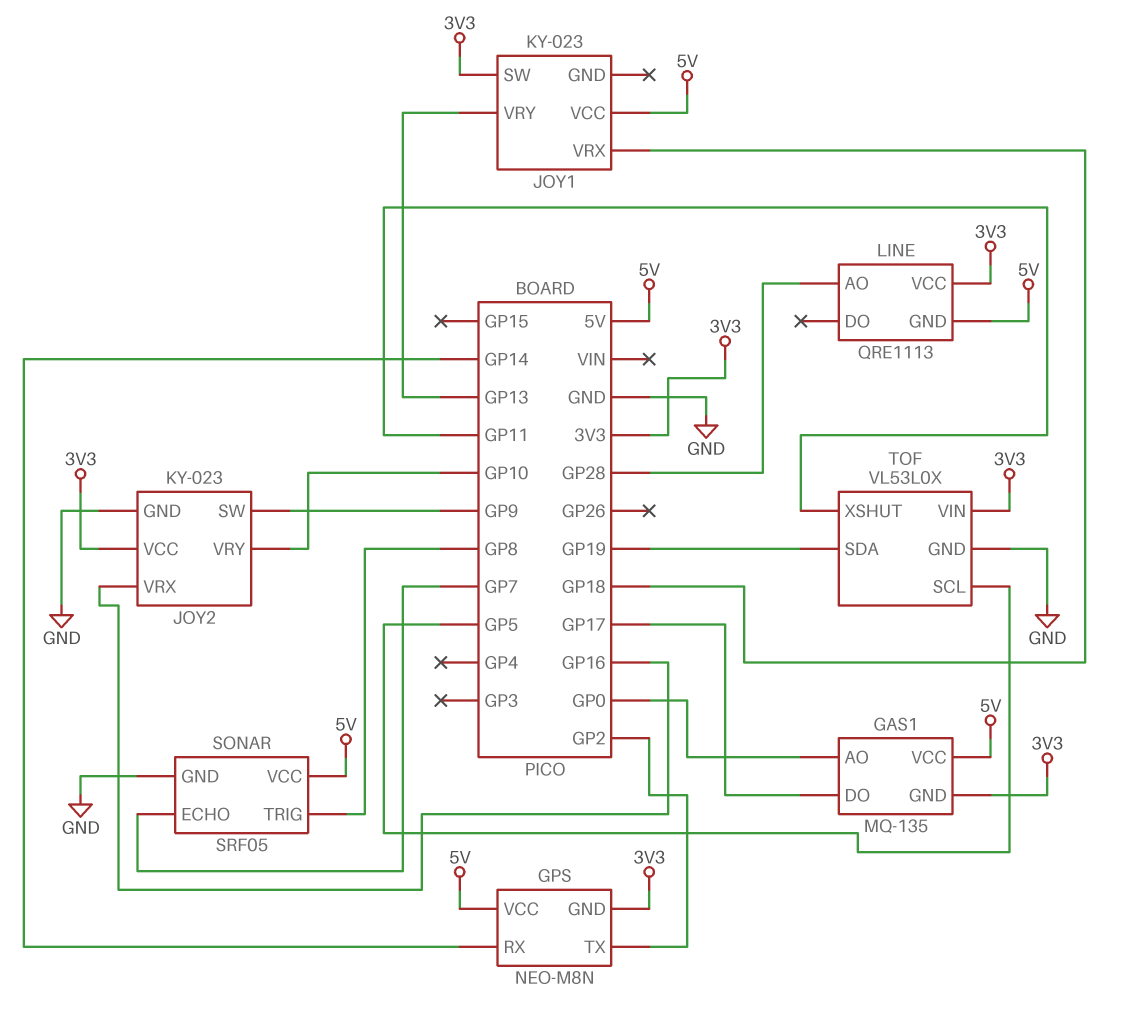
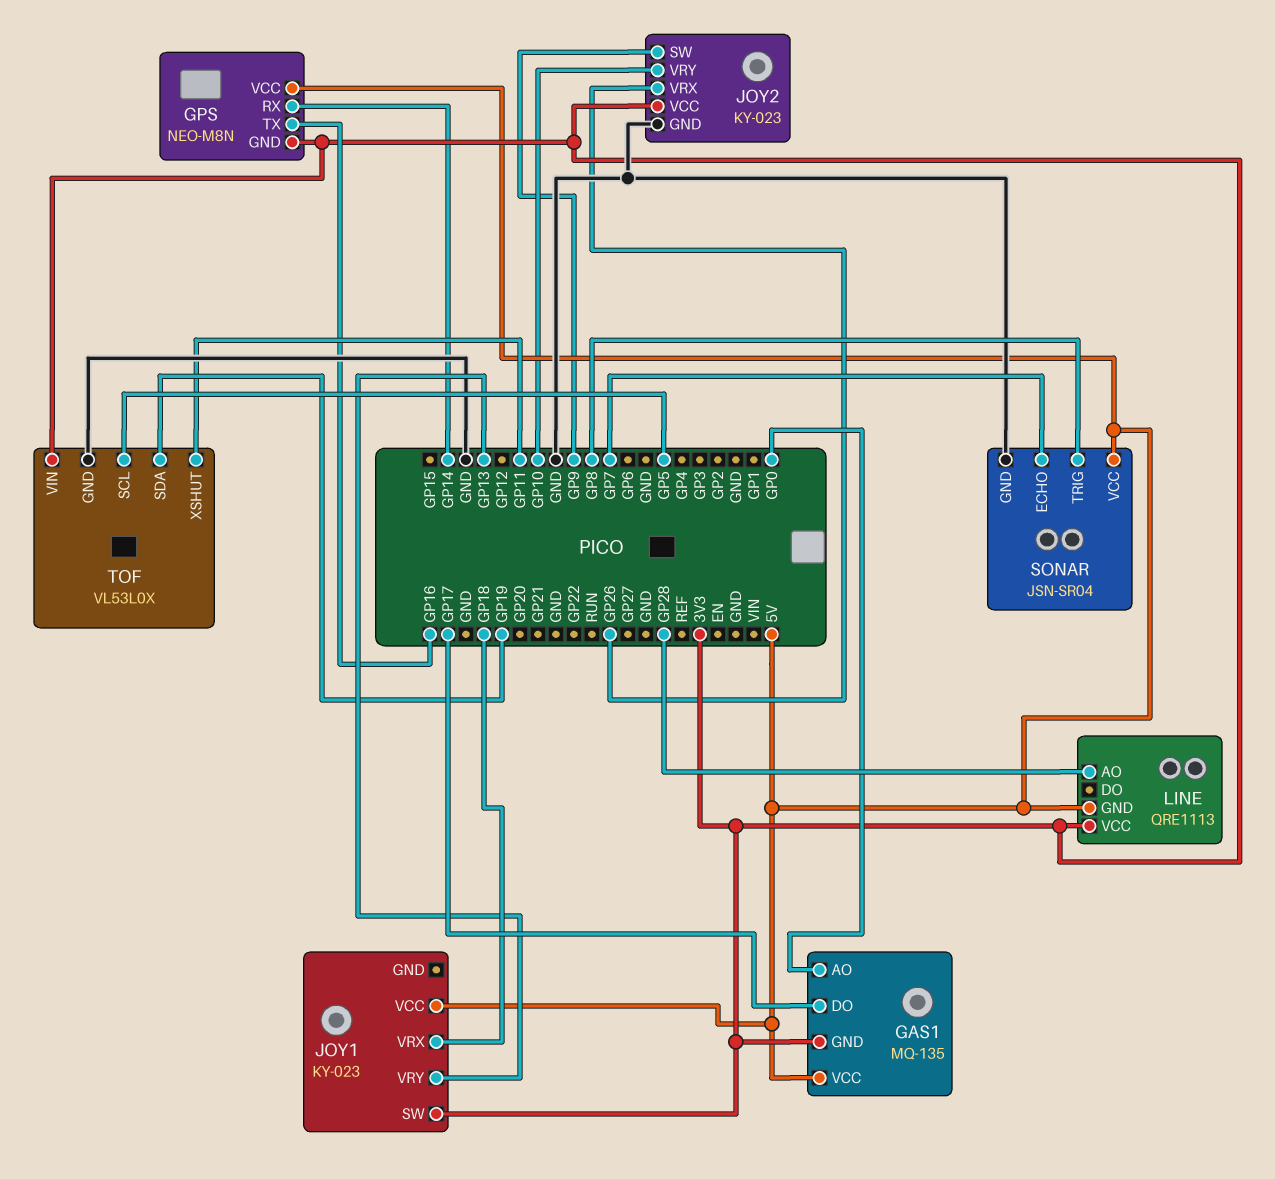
GPS pin TX: GP2 -> GP16
JOY2 pin VRX: GP16 -> GP26
SONAR: SRF05 -> JSN-SR04

